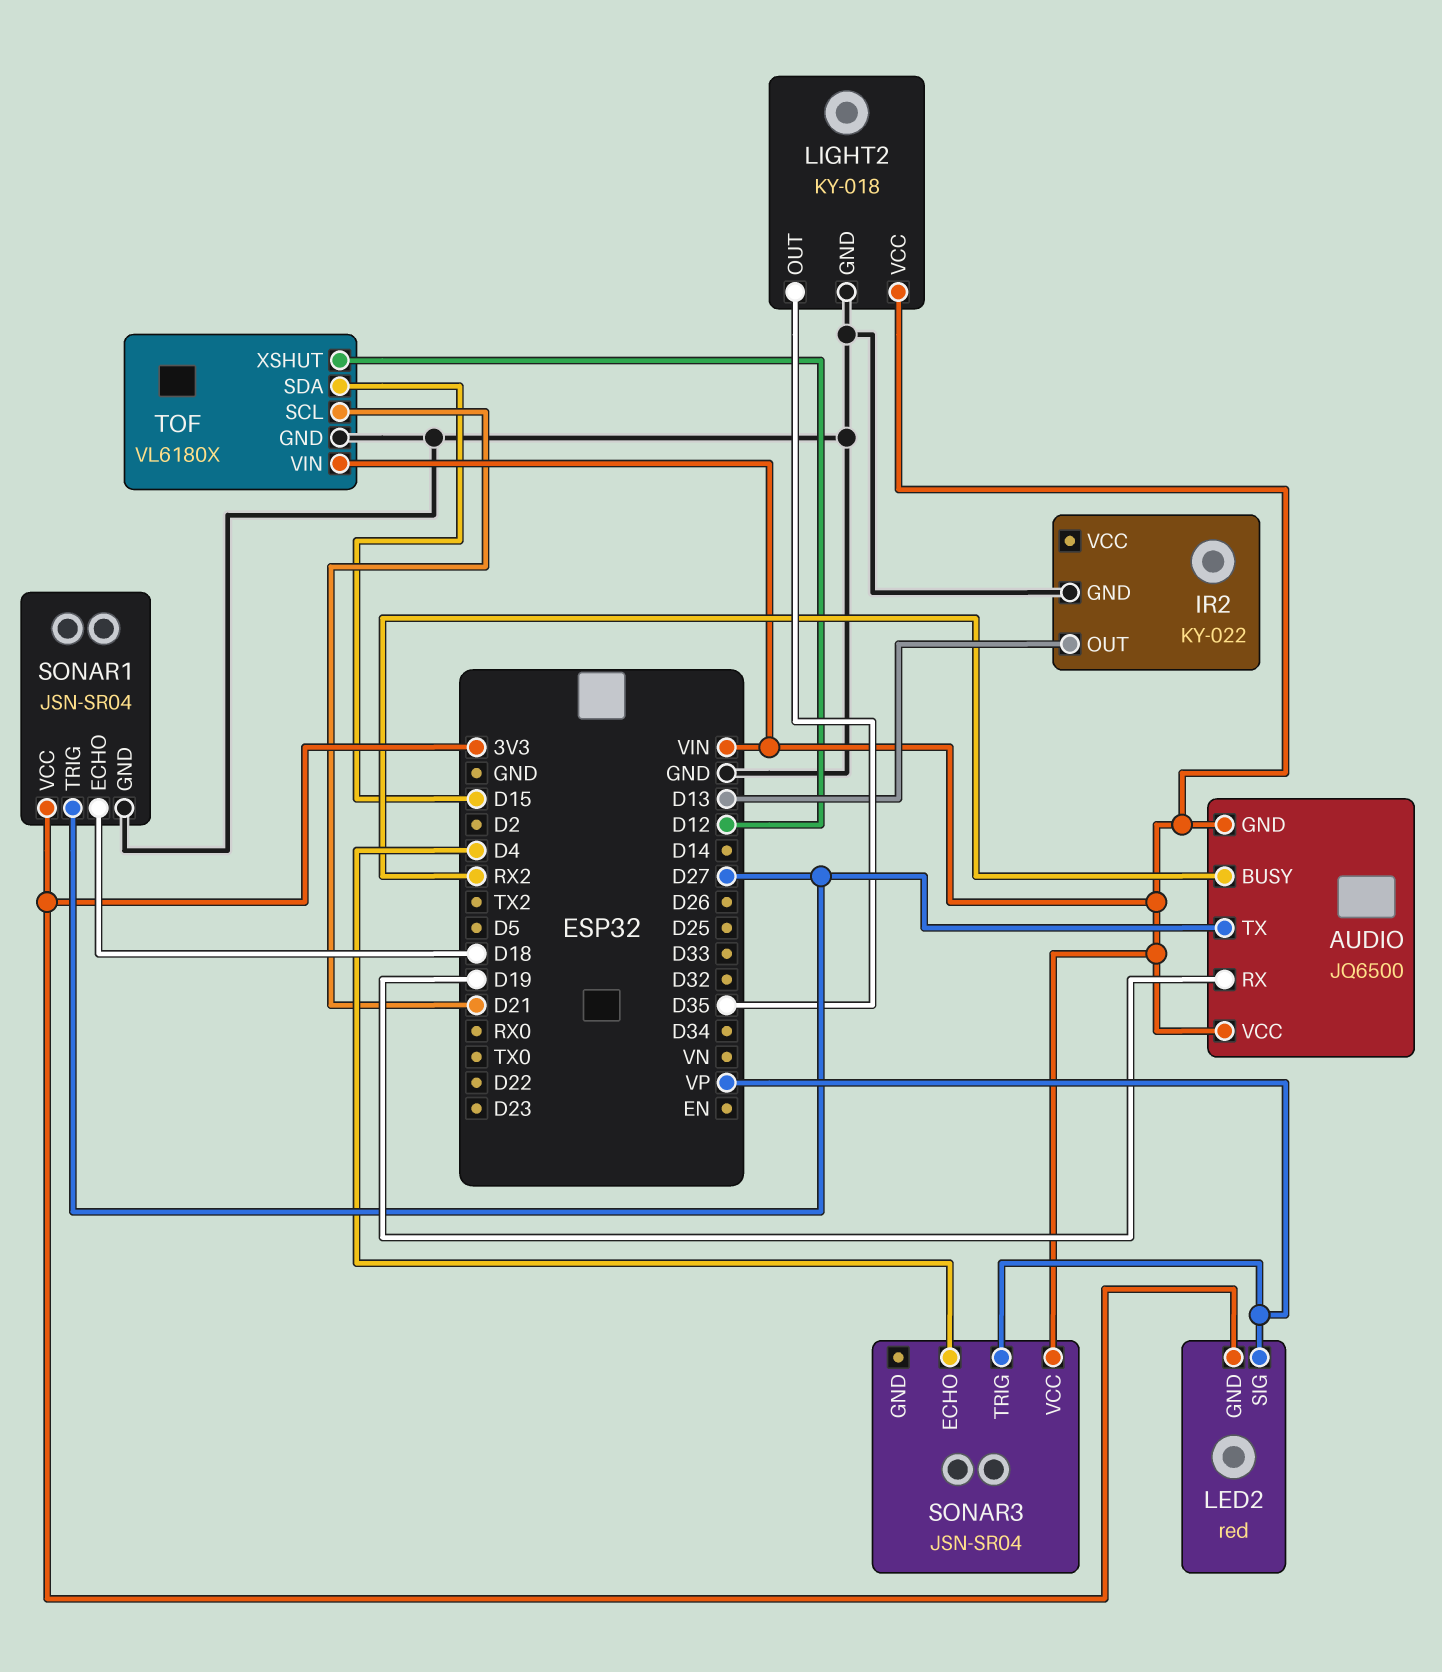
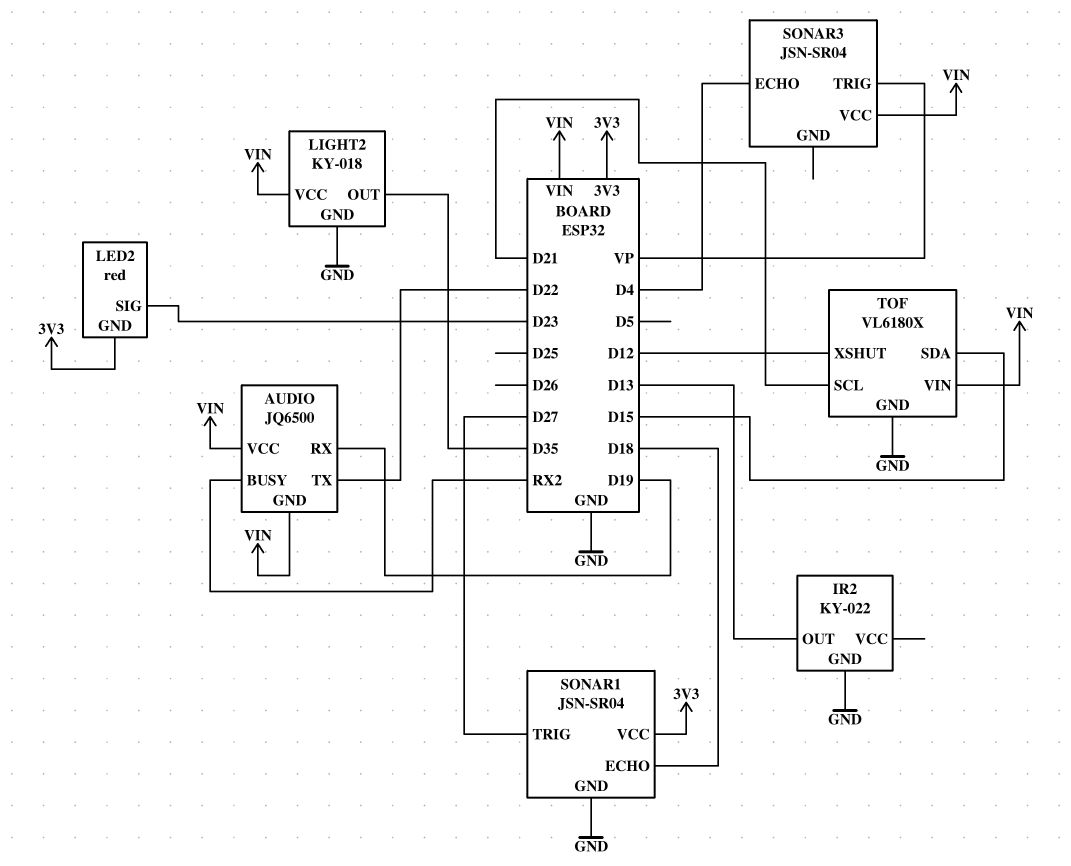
AUDIO pin TX: D27 -> D22
LED2 pin SIG: VP -> D23

